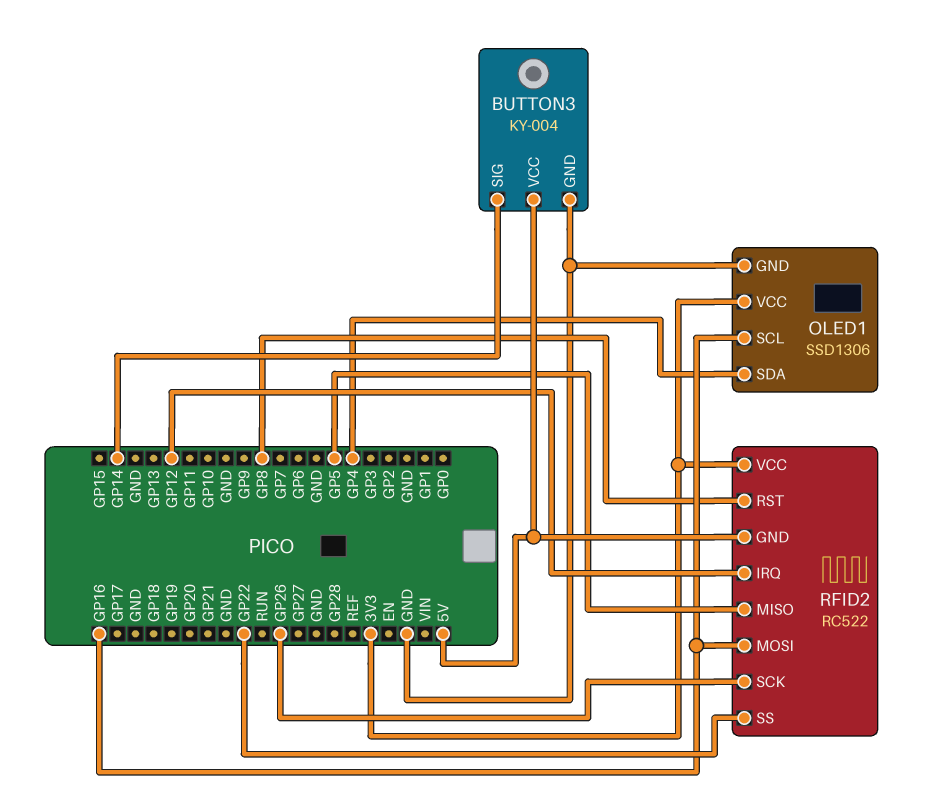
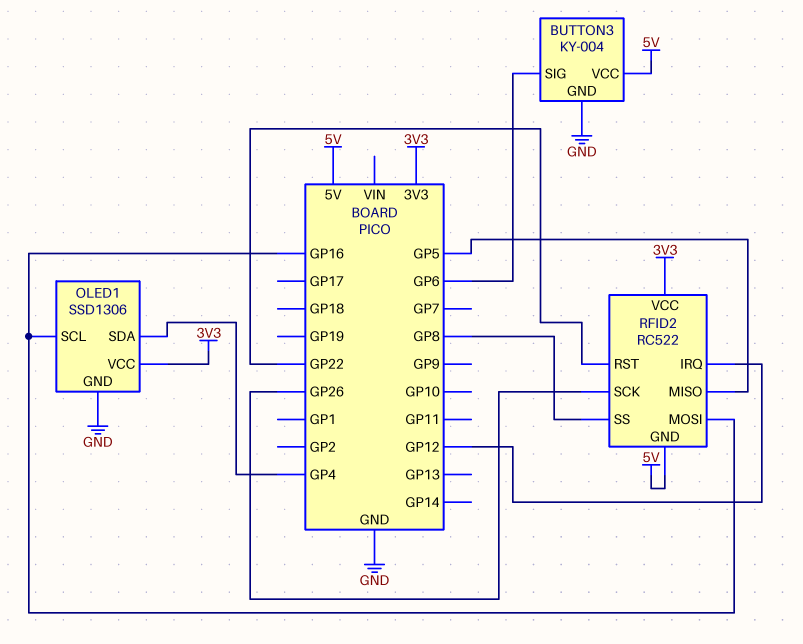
BUTTON3 pin SIG: GP14 -> GP6
RFID2 pin RST: GP8 -> GP22
RFID2 pin SS: GP22 -> GP8

